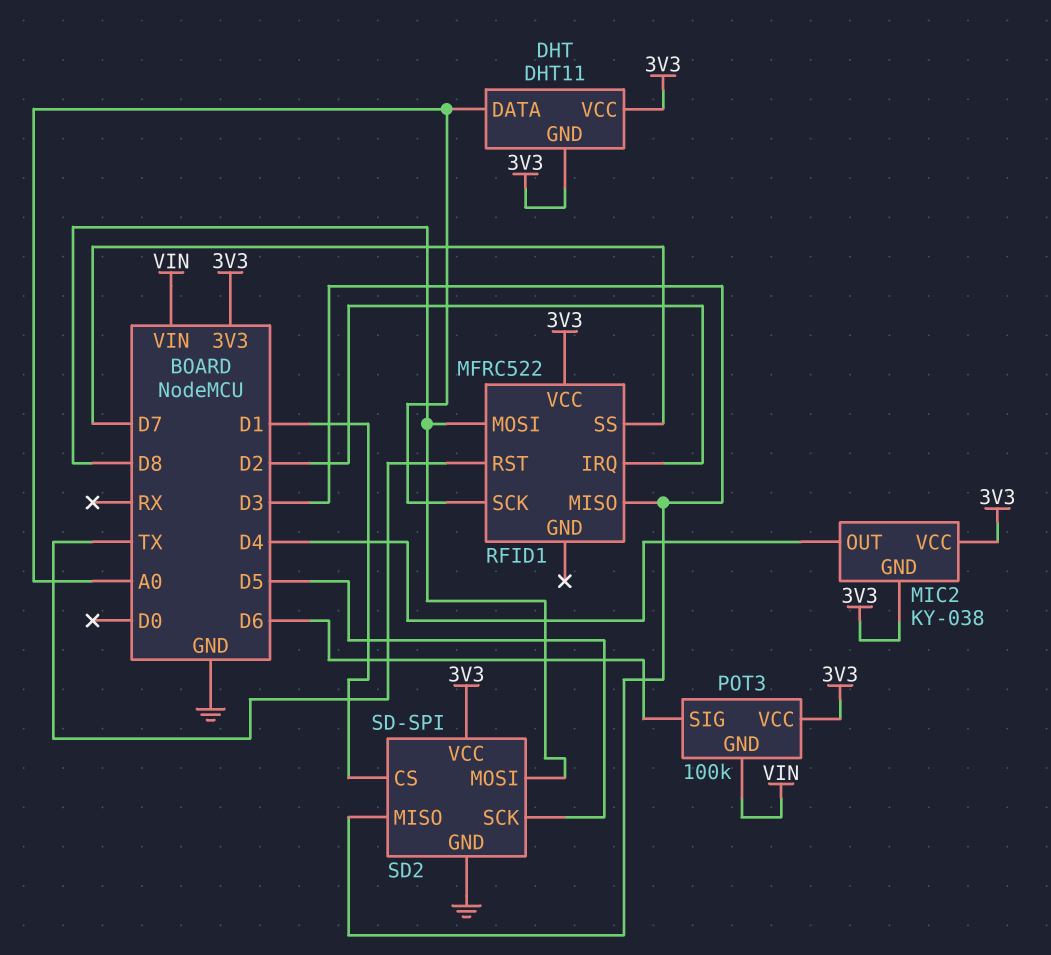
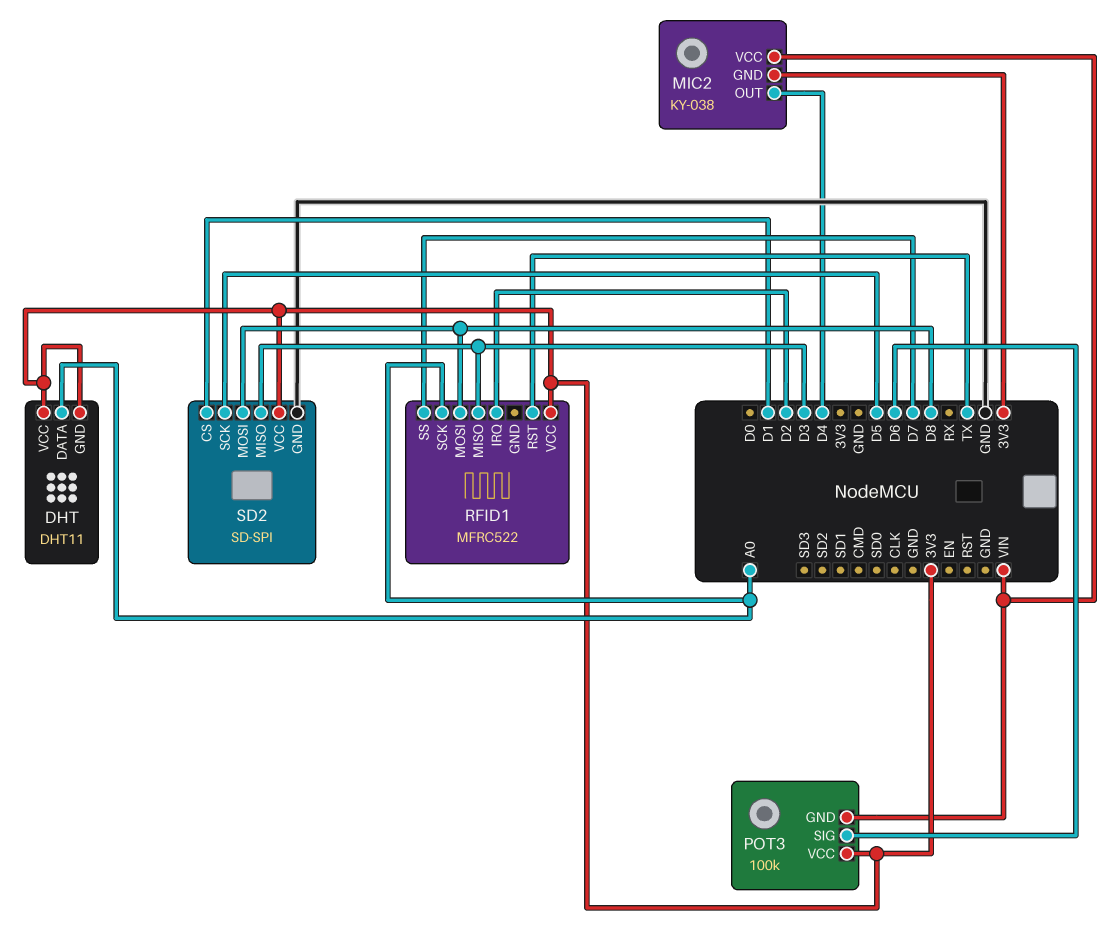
MIC2 pin VCC: 3V3 -> VIN

